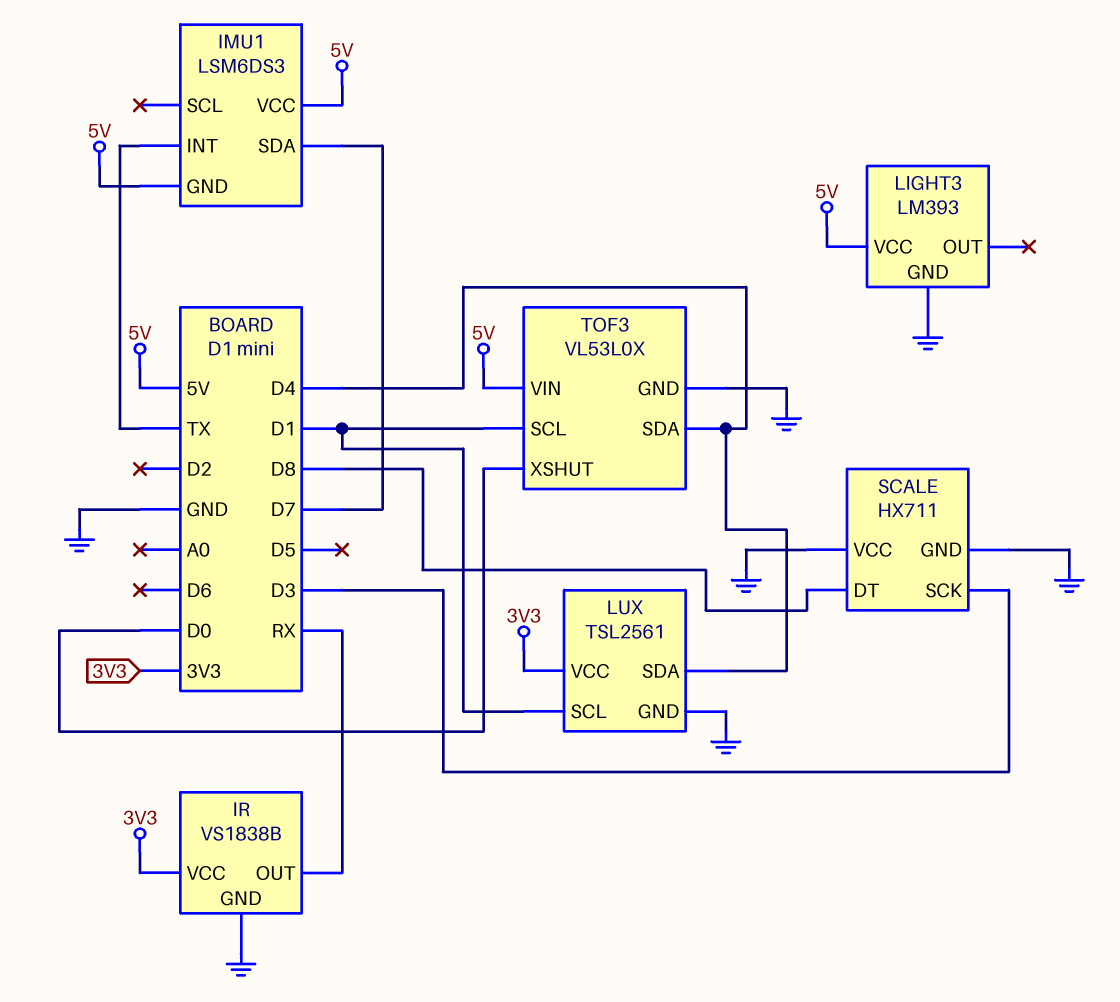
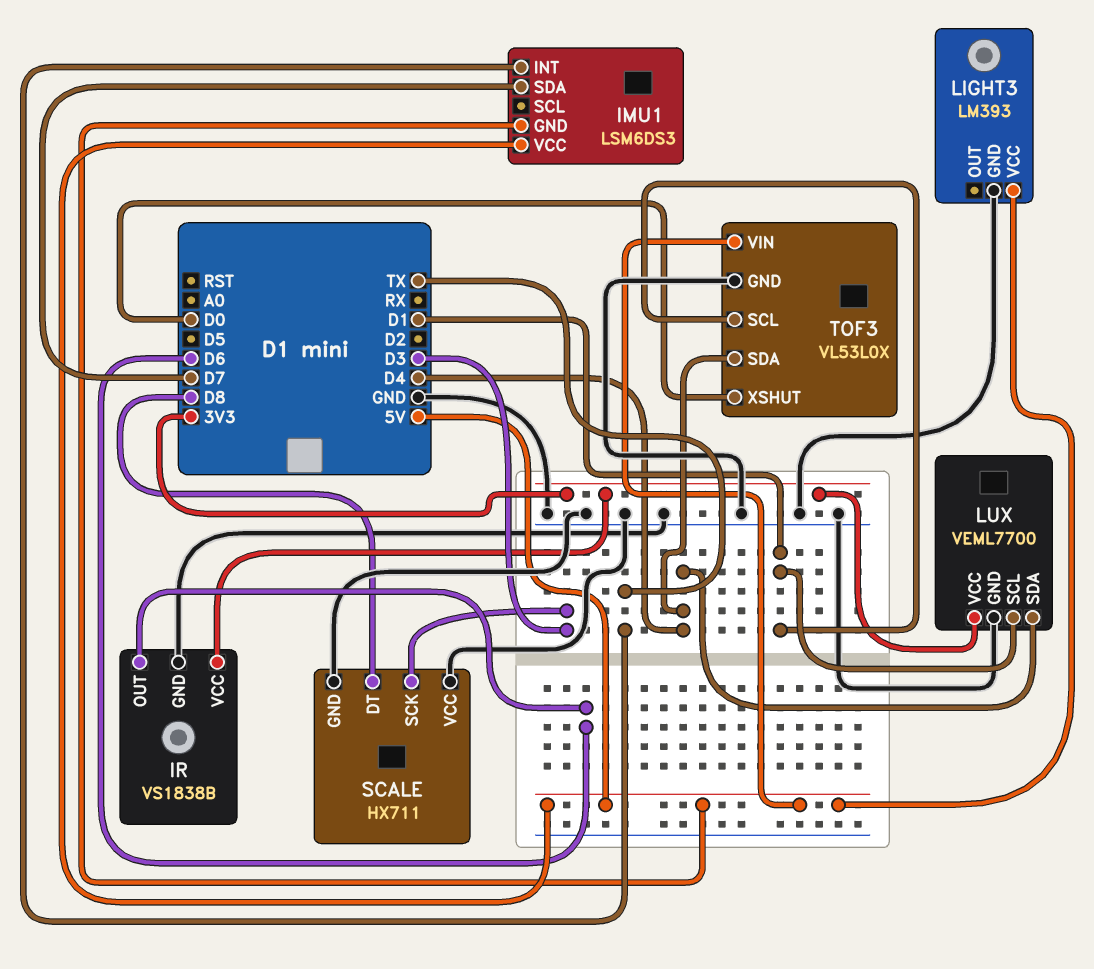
IR pin OUT: RX -> D6
LUX: TSL2561 -> VEML7700

